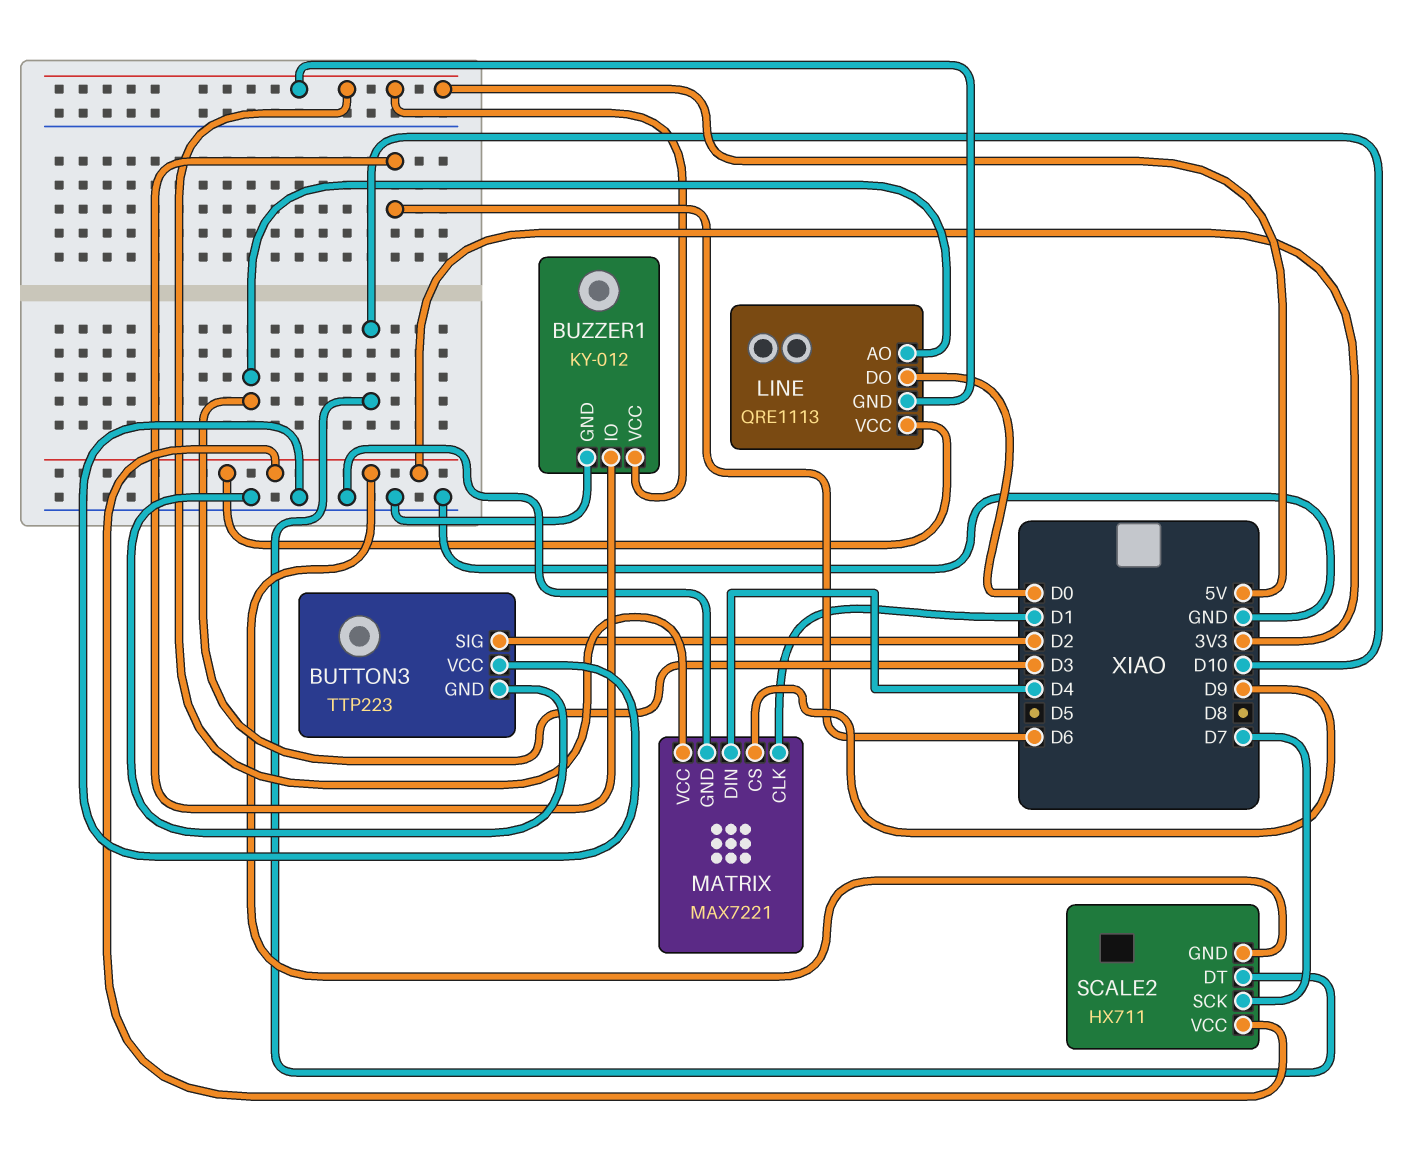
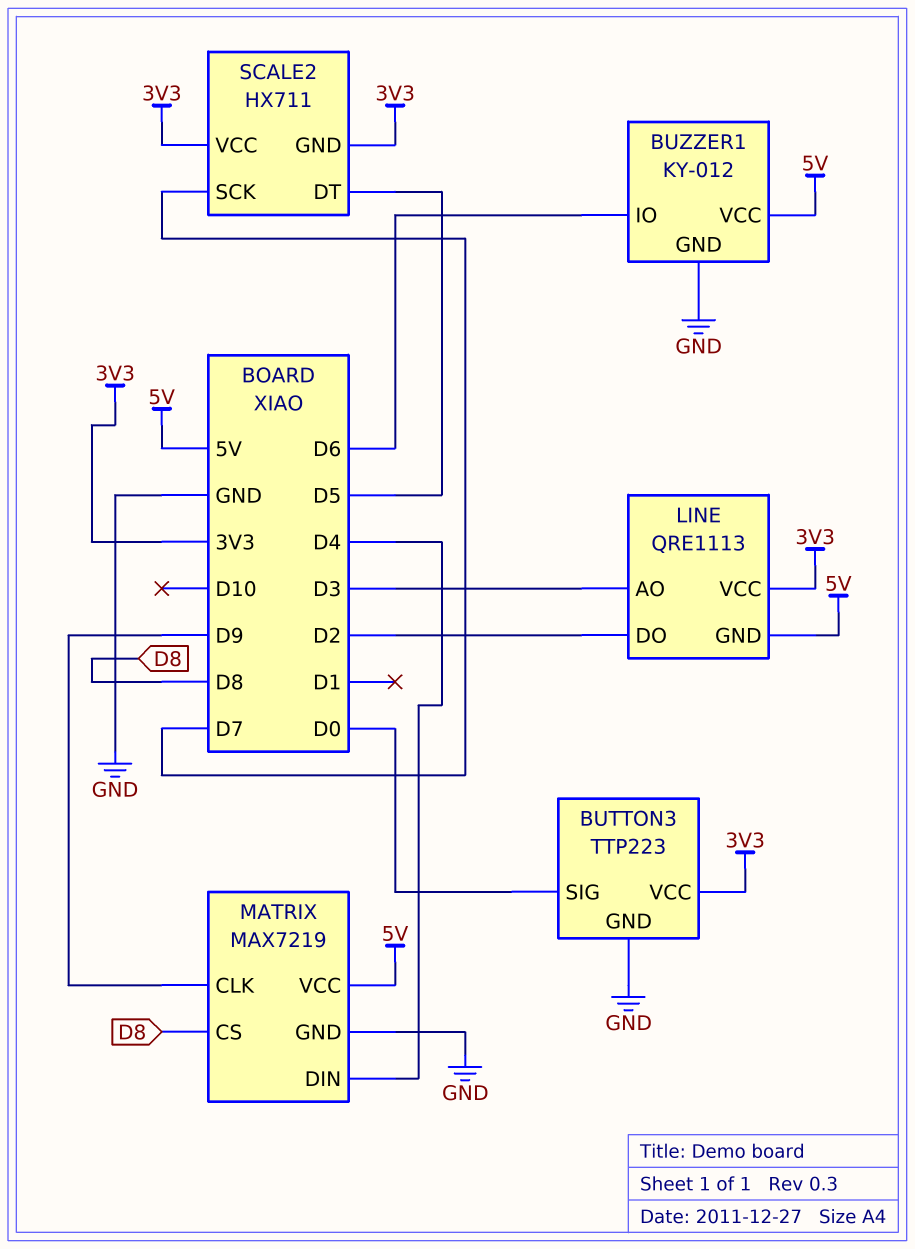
BUTTON3 pin SIG: D2 -> D0
BUTTON3 pin VCC: GND -> 3V3
LINE pin DO: D0 -> D2
MATRIX: MAX7221 -> MAX7219
MATRIX pin CLK: D1 -> D9
MATRIX pin CS: D9 -> D8
SCALE2 pin DT: D10 -> D5

